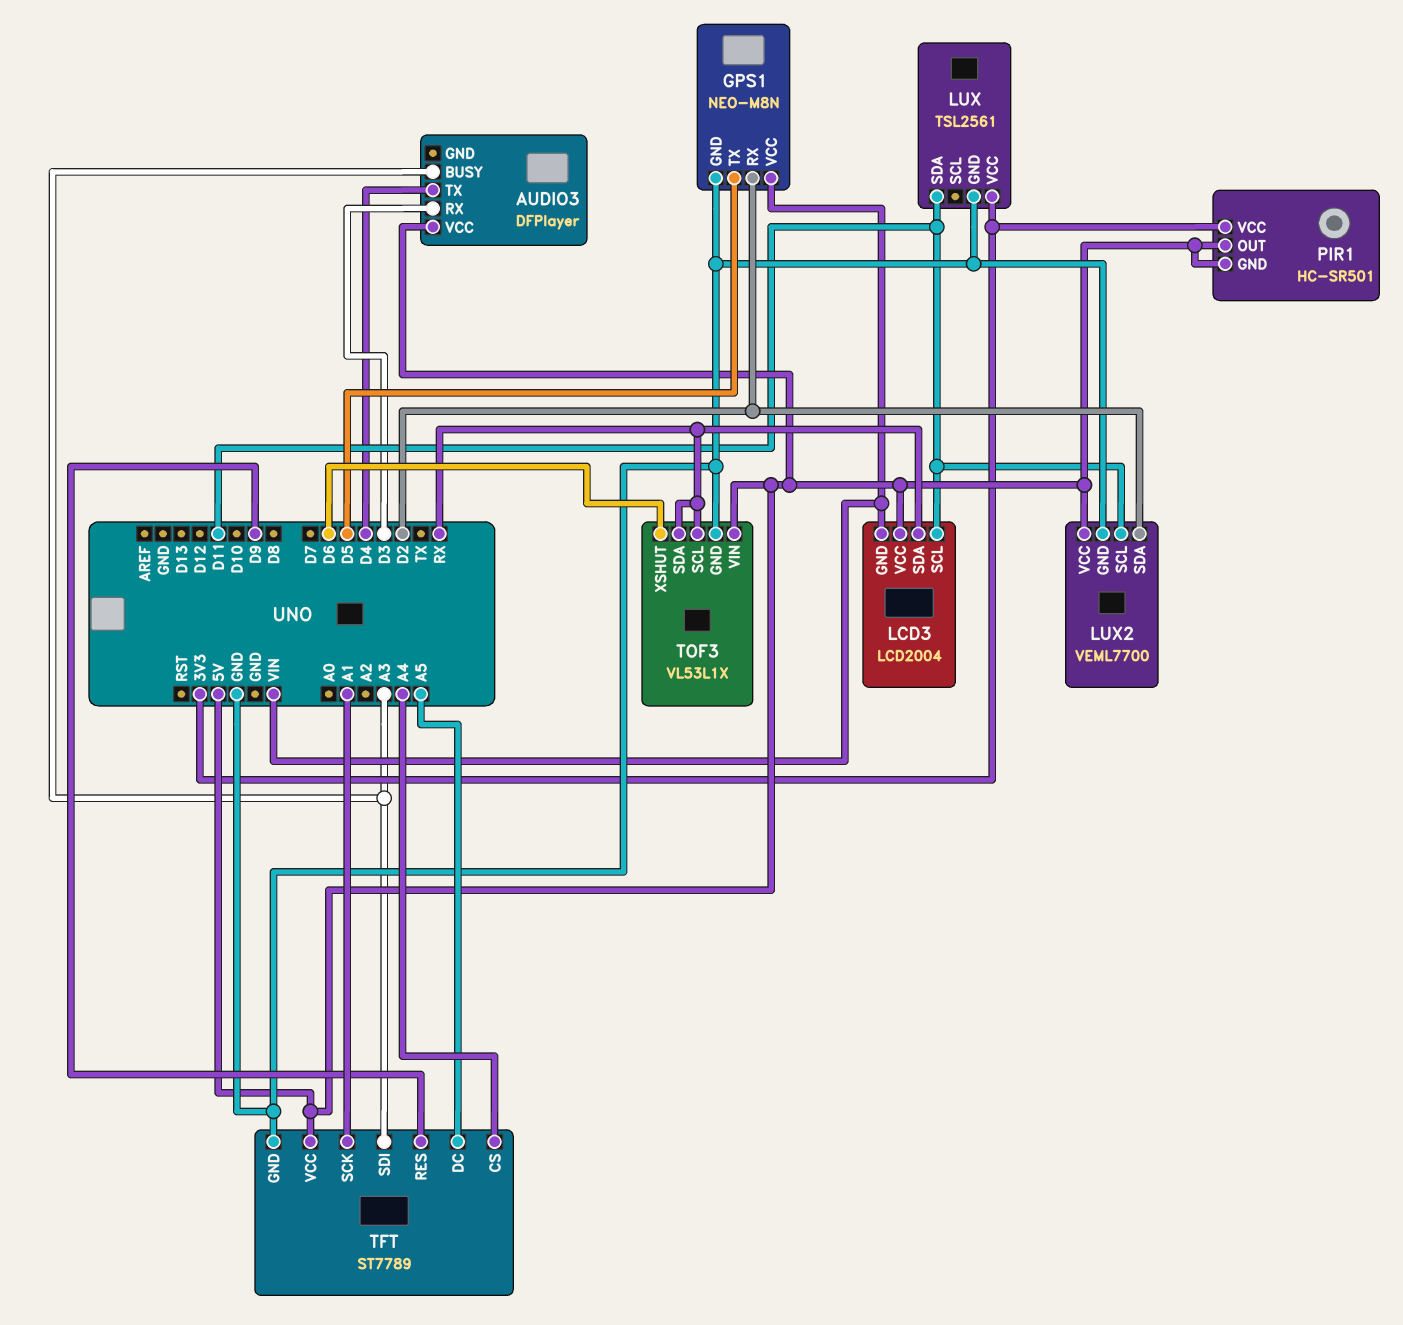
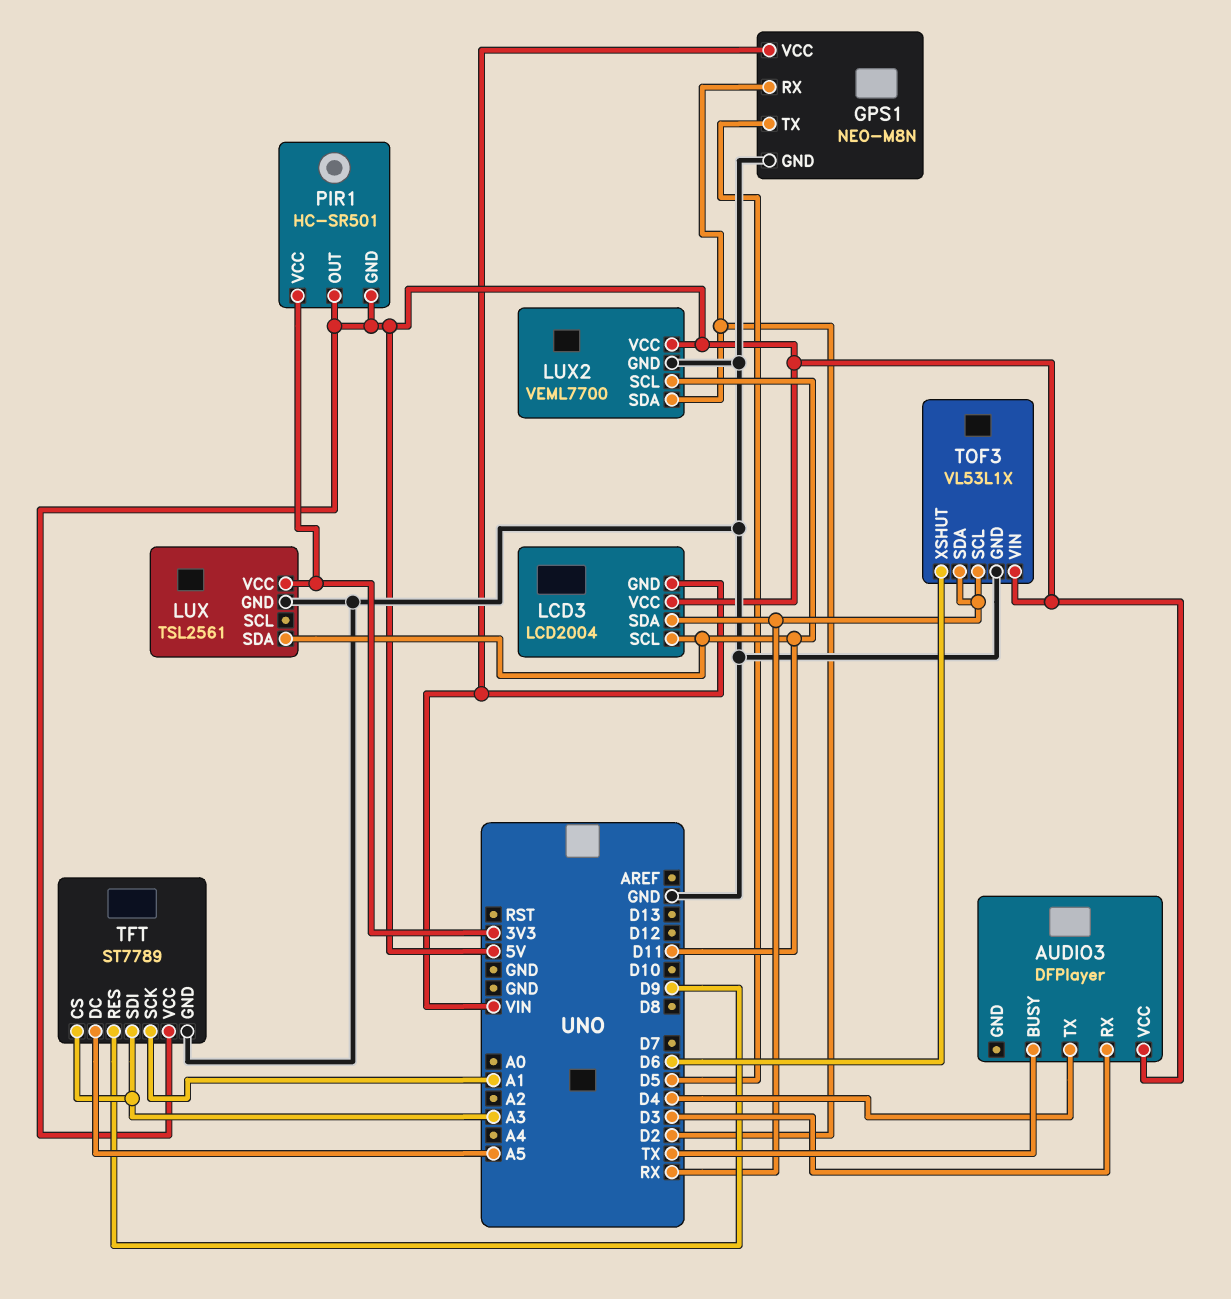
AUDIO3 pin BUSY: A3 -> TX
TFT pin CS: A4 -> A3

